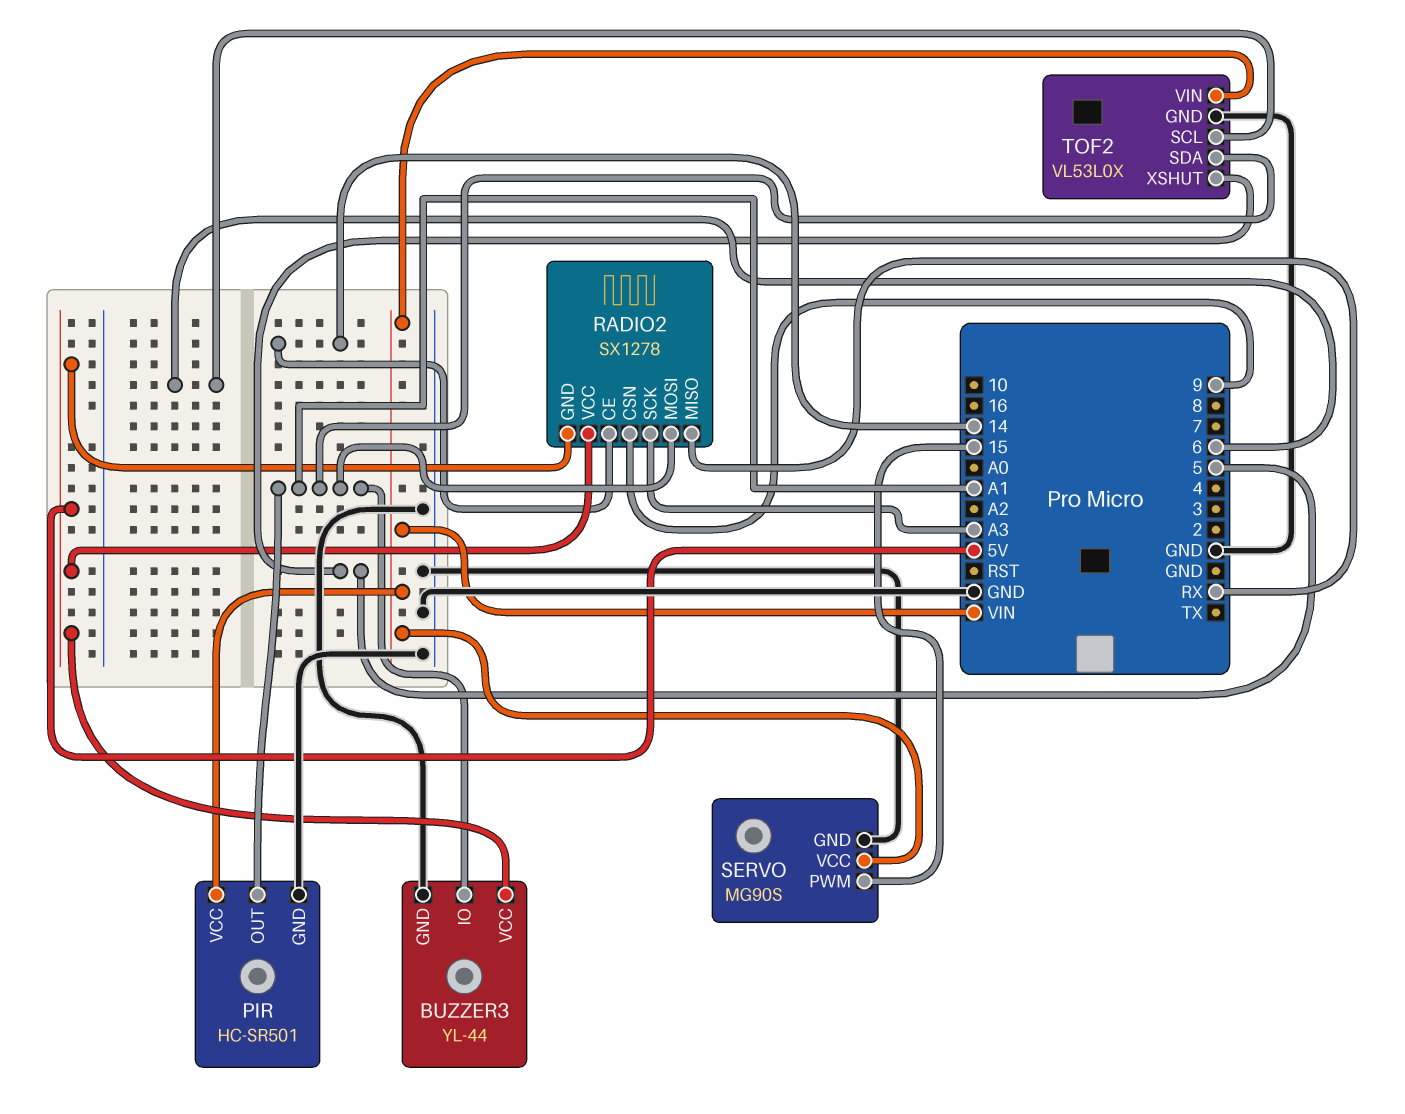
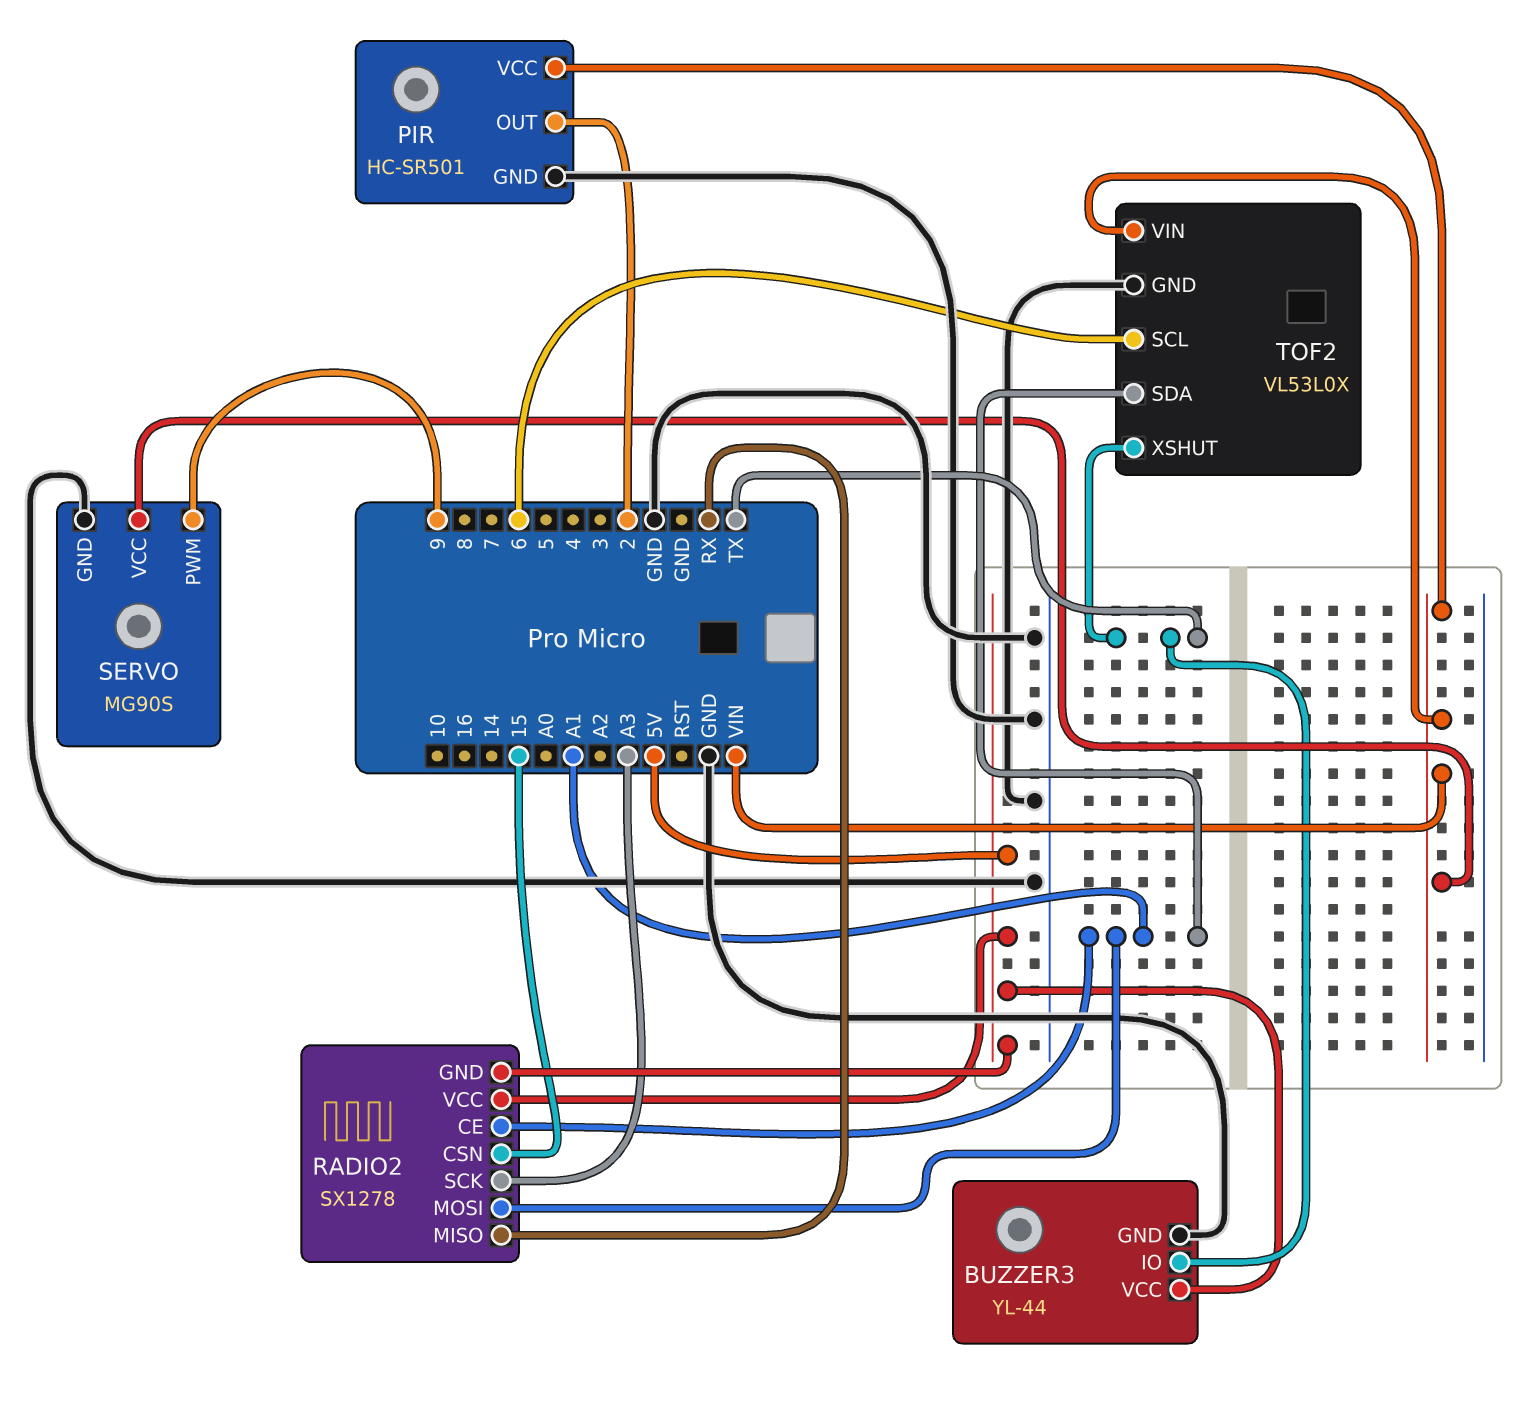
BUZZER3 pin IO: A1 -> TX
PIR pin OUT: A1 -> 2
RADIO2 pin CE: 14 -> A1
RADIO2 pin CSN: 9 -> 15
SERVO pin PWM: 15 -> 9
TOF2 pin XSHUT: 5 -> TX

